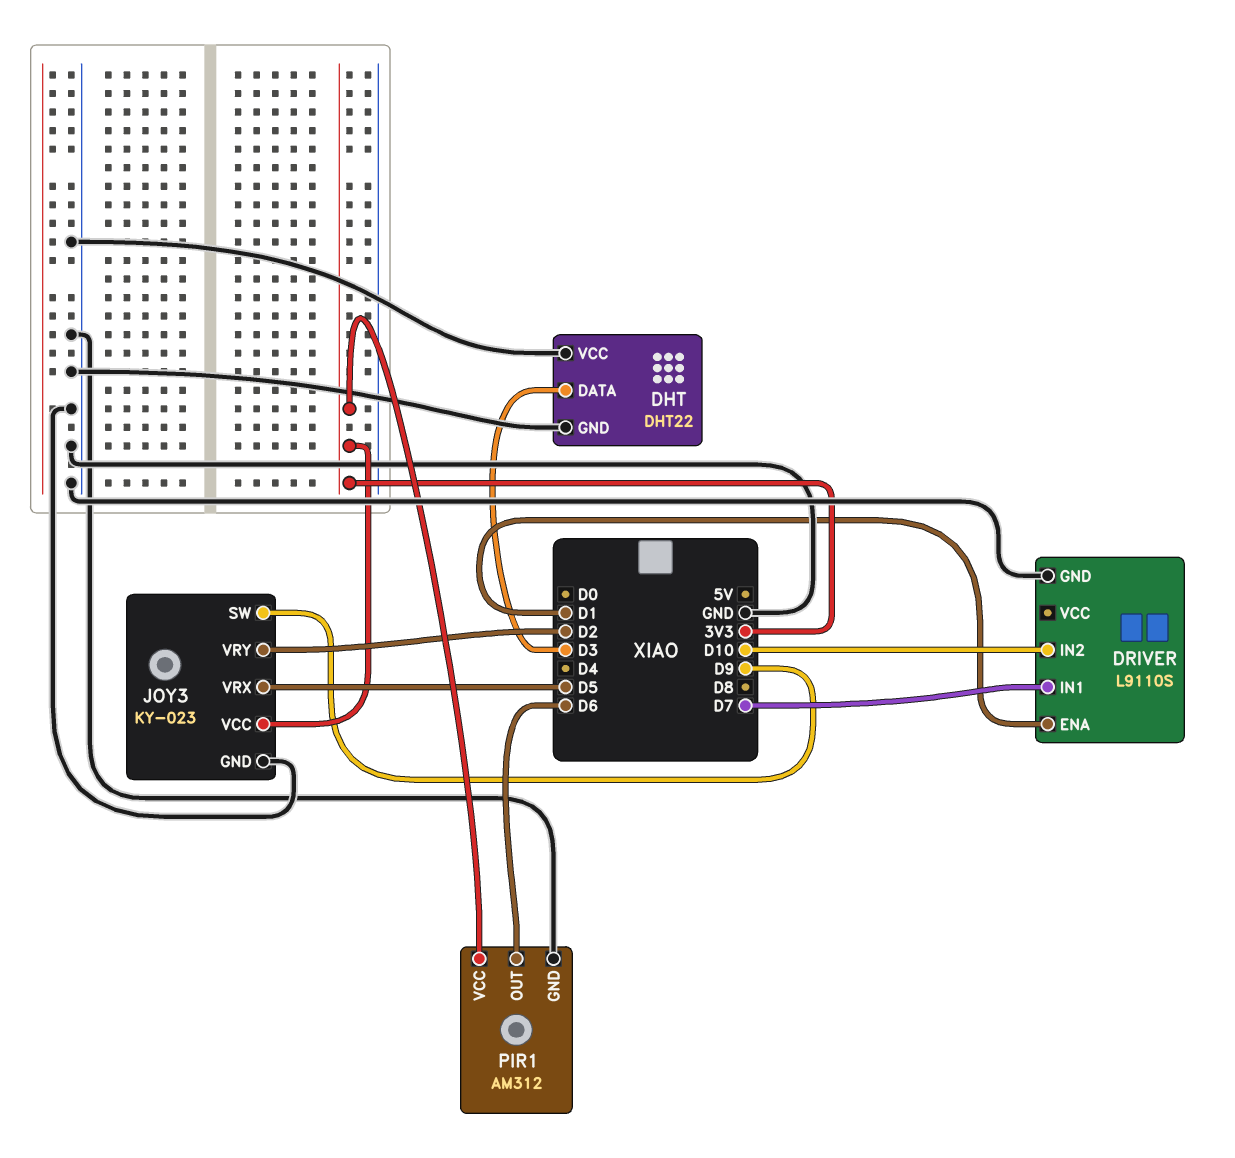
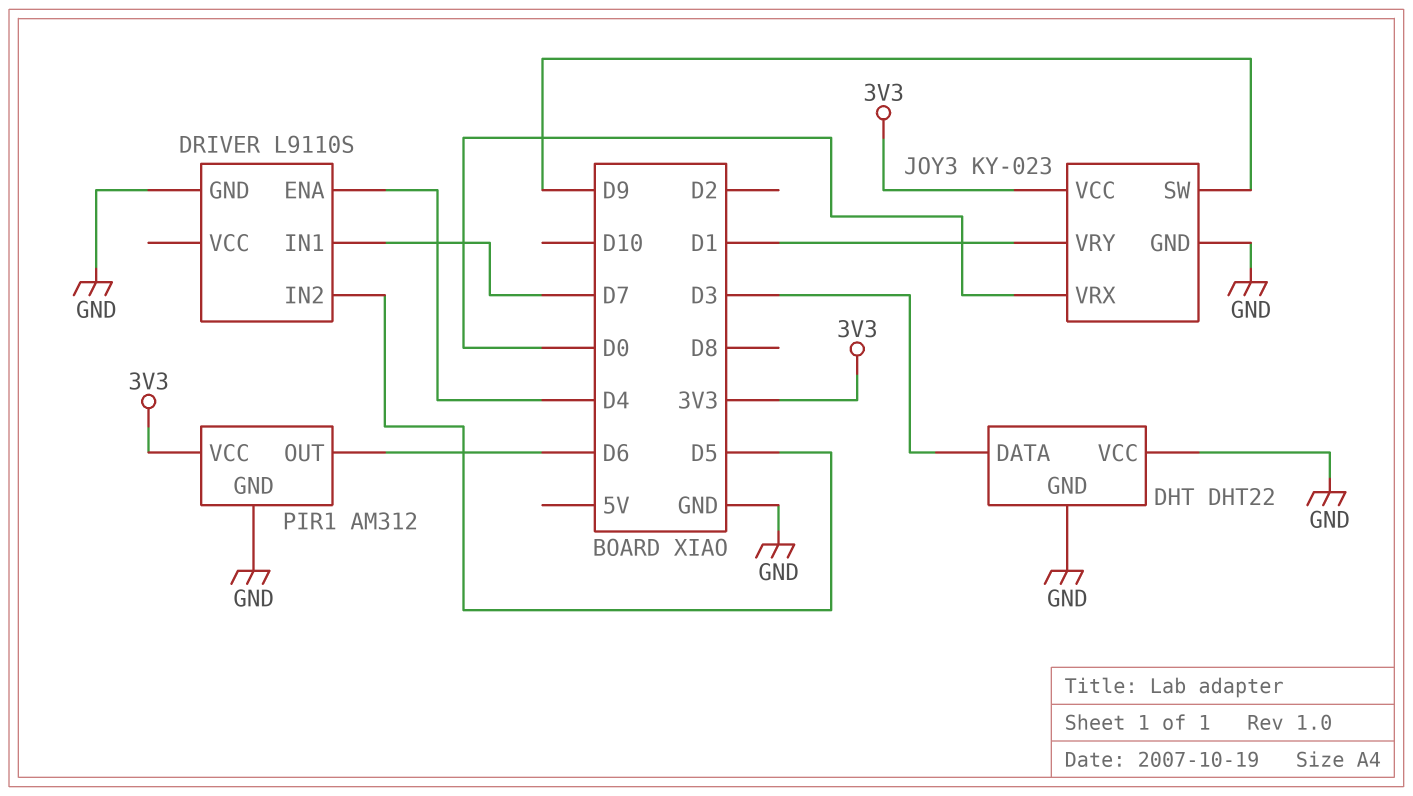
DRIVER pin ENA: D1 -> D4
DRIVER pin IN2: D10 -> D5
JOY3 pin VRX: D5 -> D0
JOY3 pin VRY: D2 -> D1

